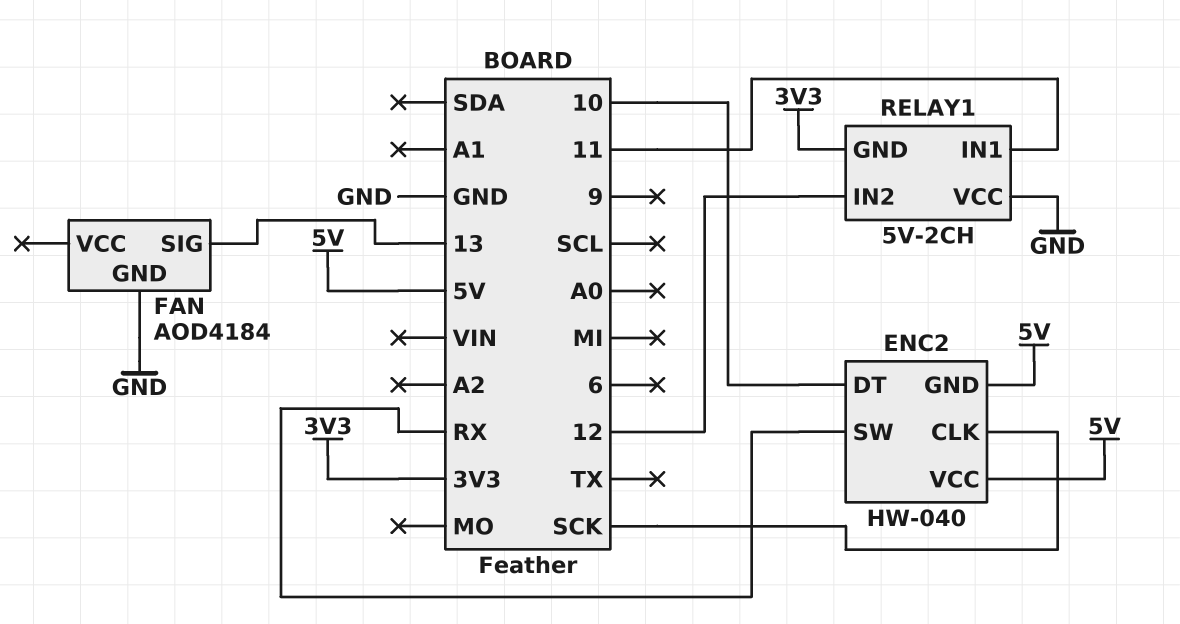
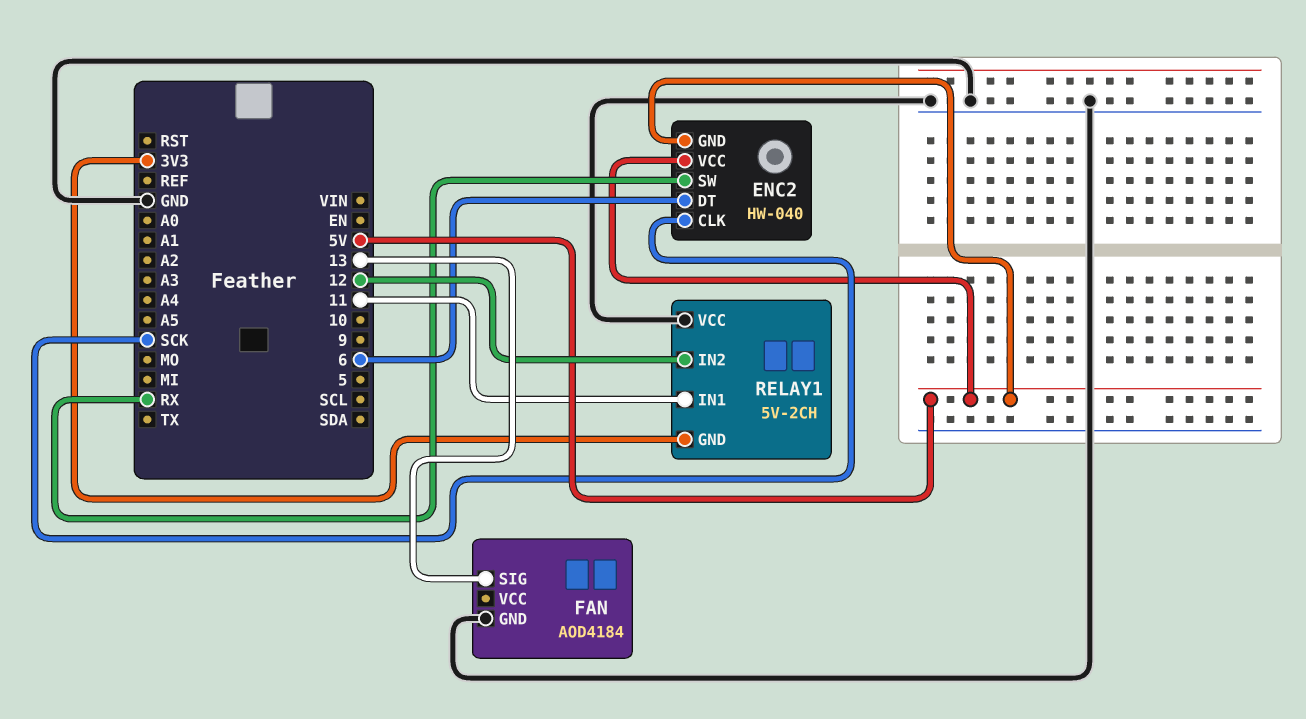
ENC2 pin DT: 10 -> 6

